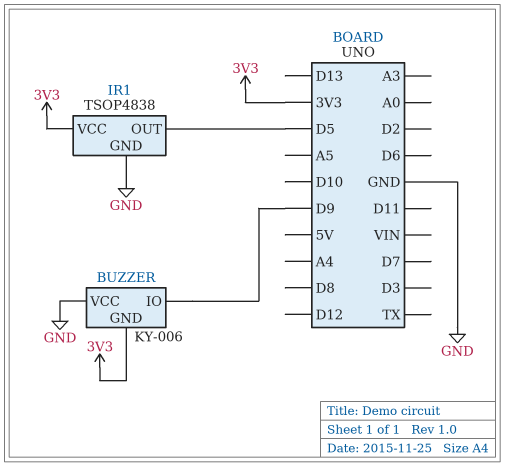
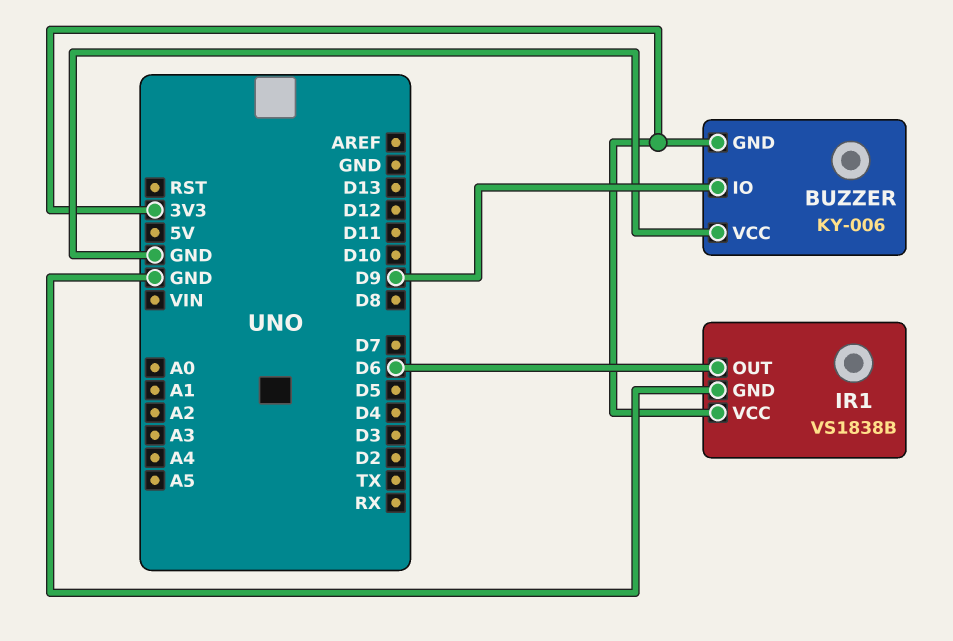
IR1: TSOP4838 -> VS1838B
IR1 pin OUT: D5 -> D6

